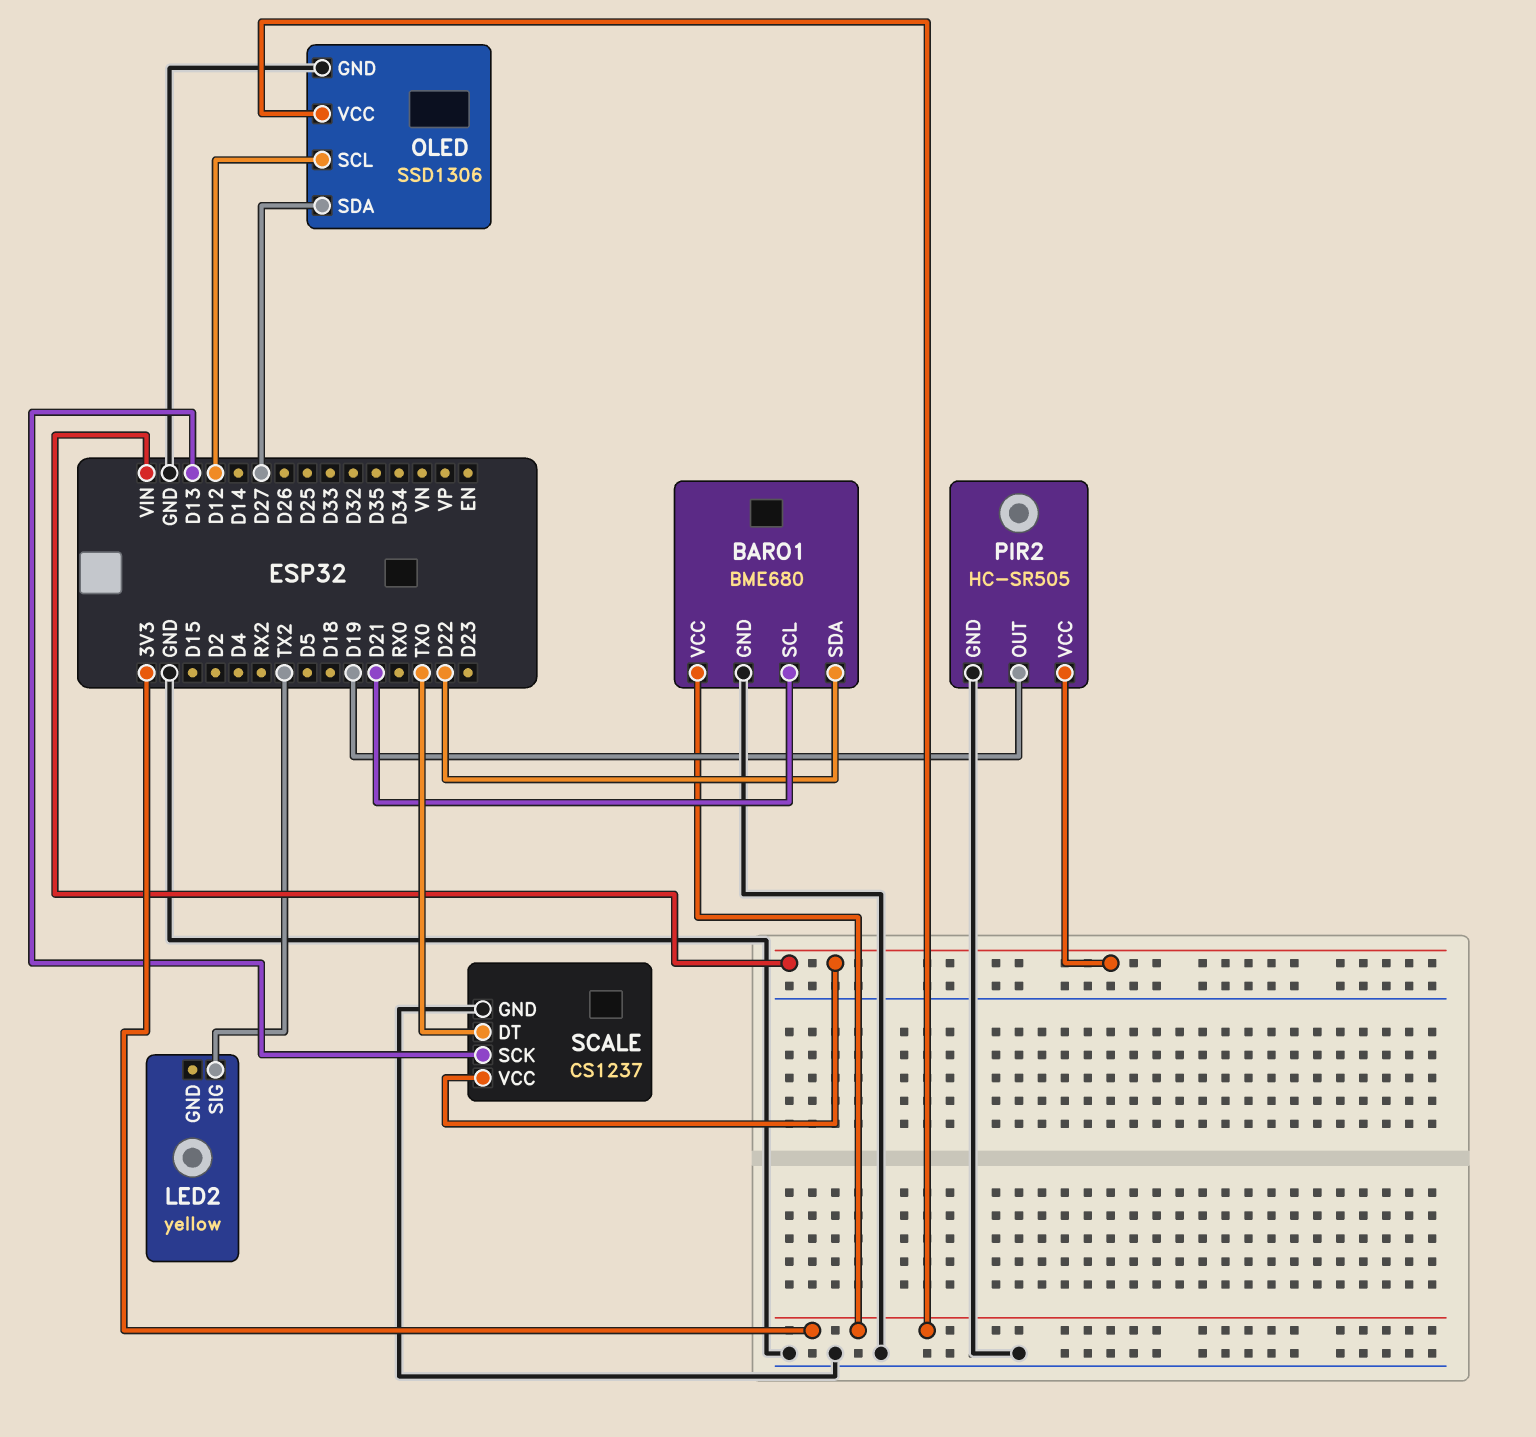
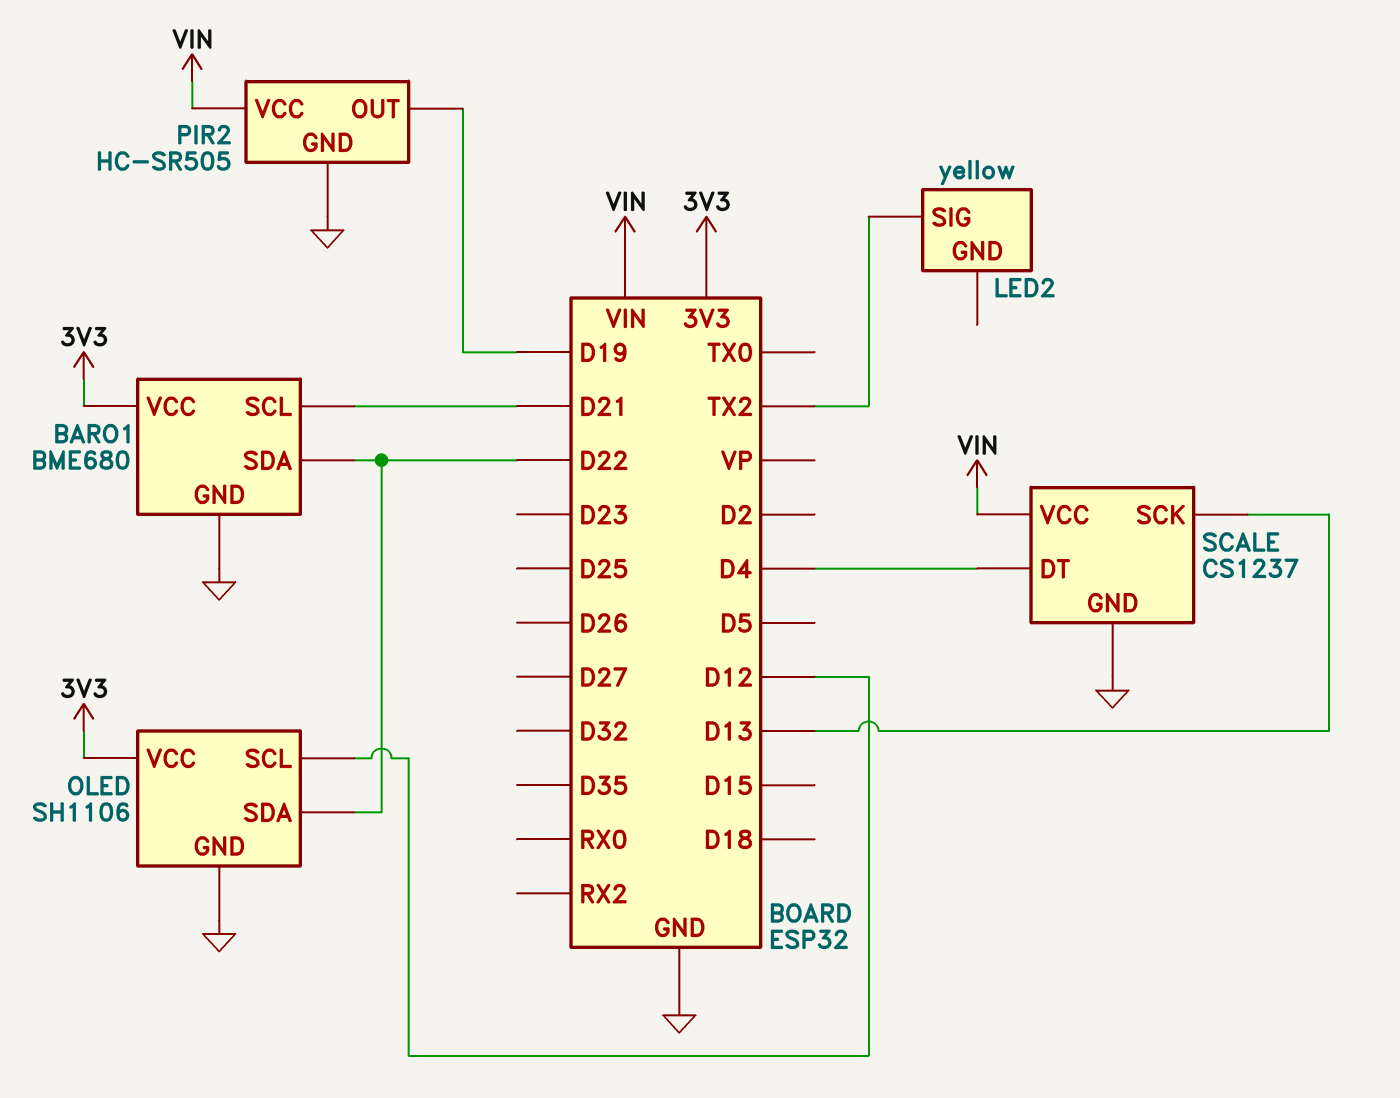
OLED: SSD1306 -> SH1106
OLED pin SDA: D27 -> D22
SCALE pin DT: TX0 -> D4

